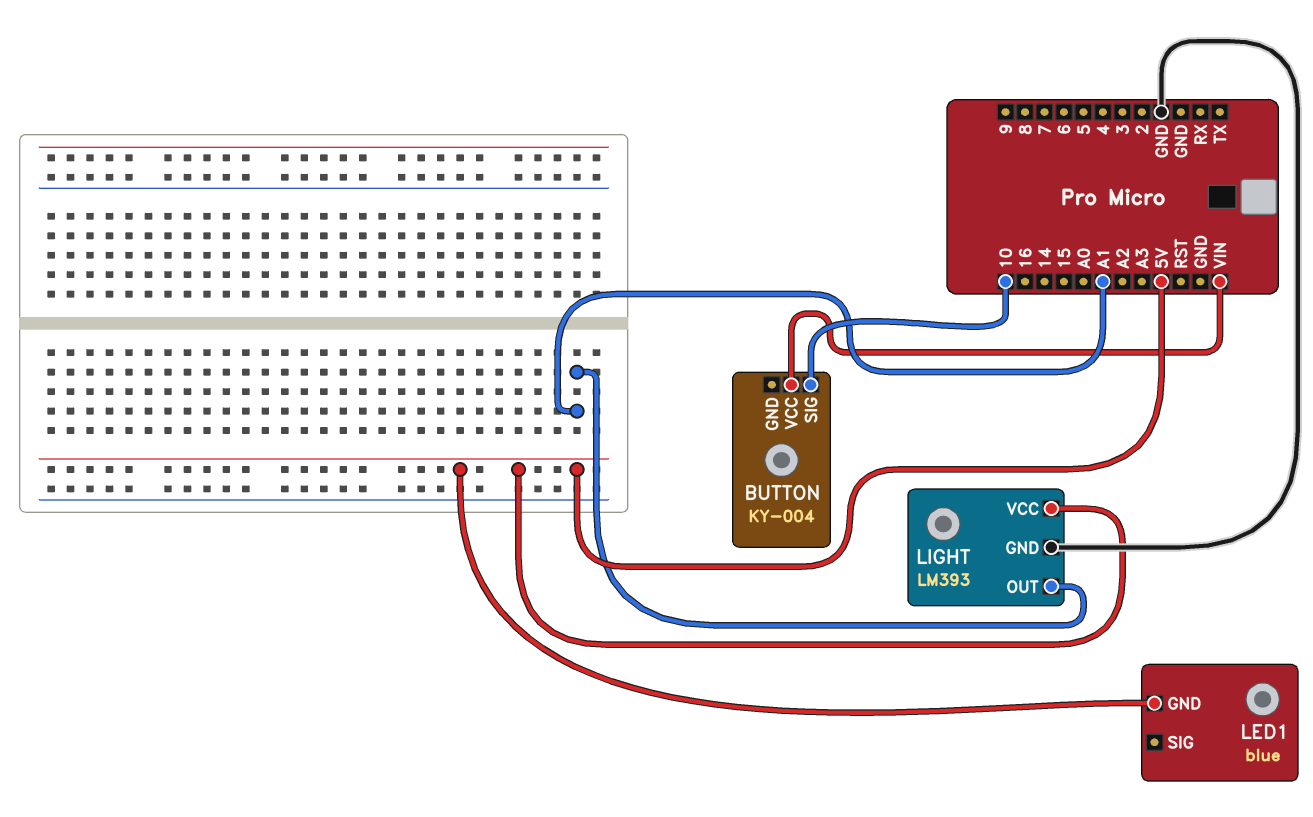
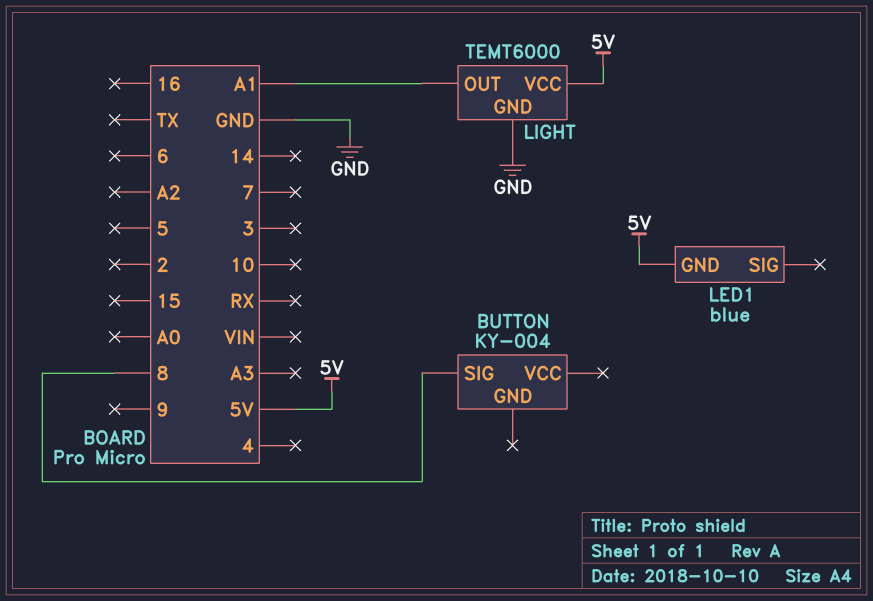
BUTTON pin SIG: 10 -> 8
BUTTON pin VCC: VIN -> none
LIGHT: LM393 -> TEMT6000

